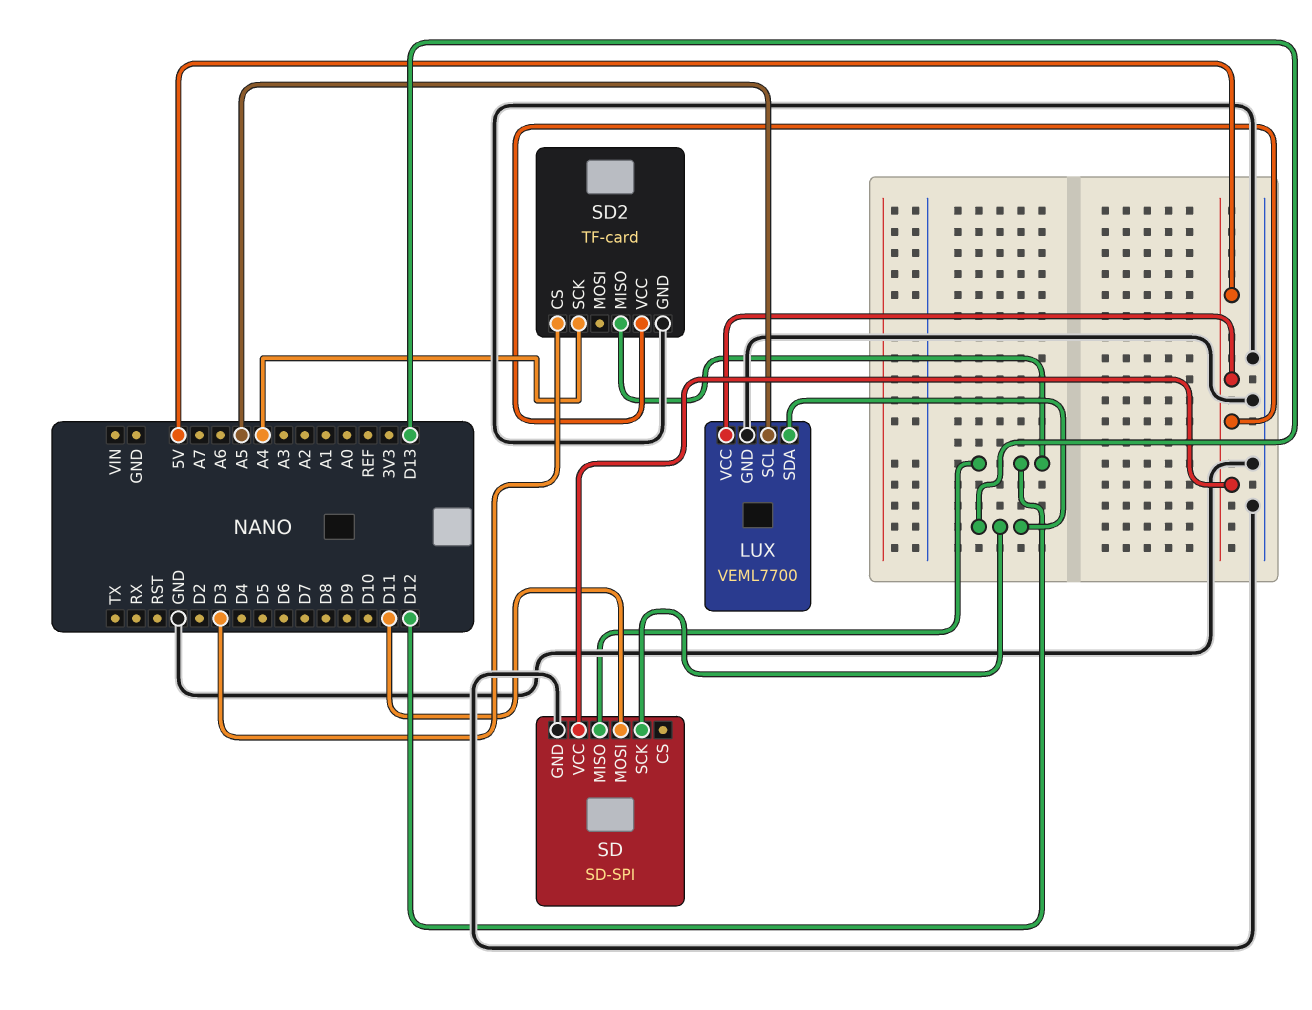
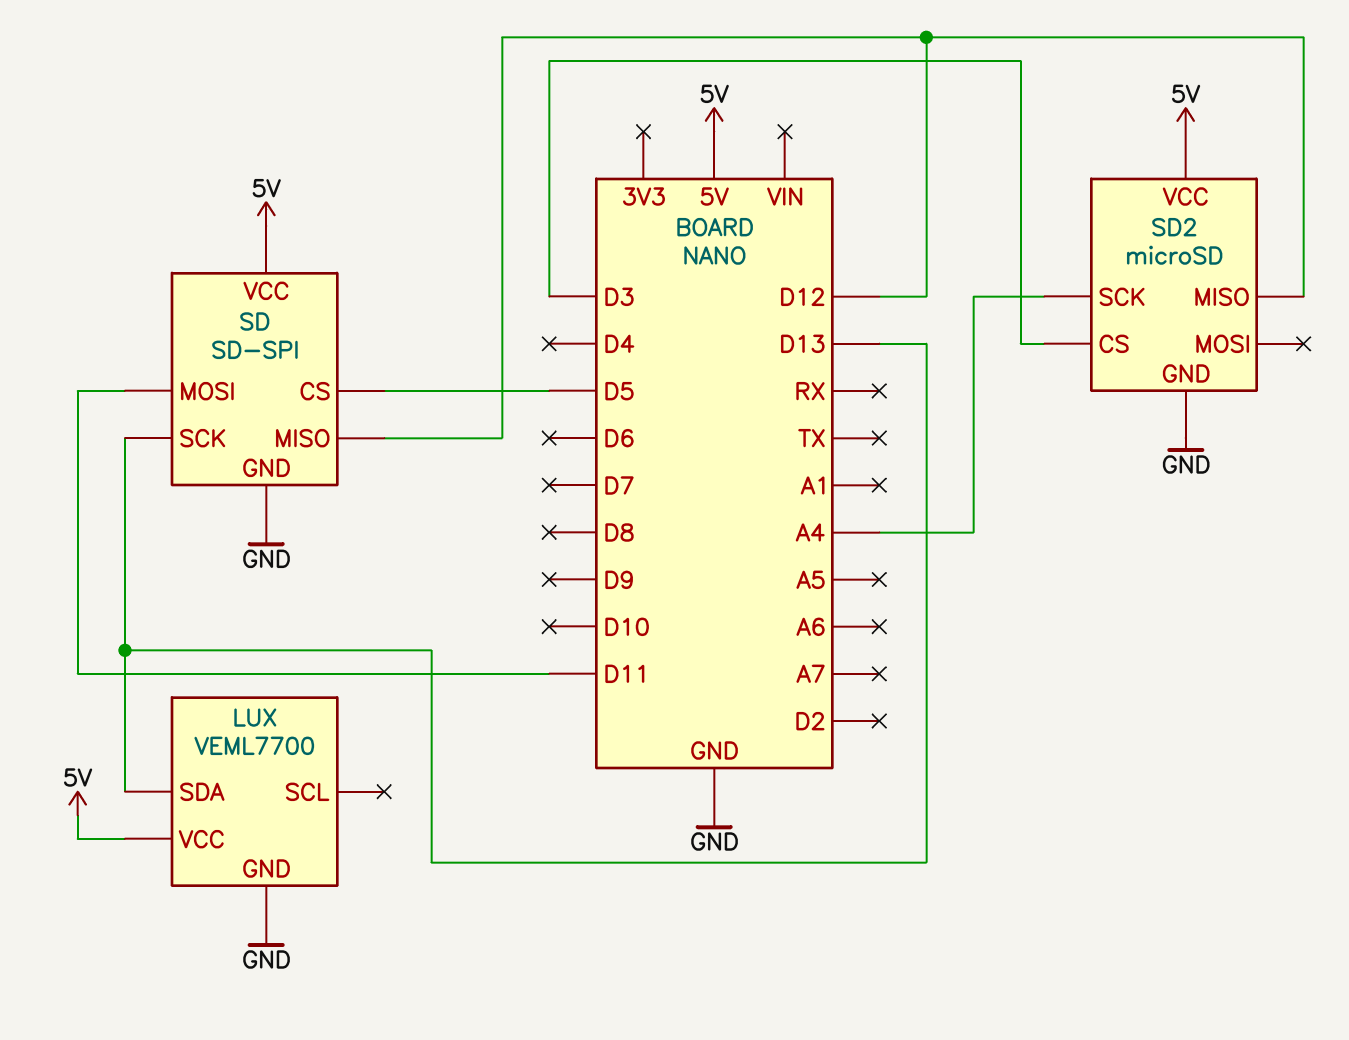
LUX pin SCL: A5 -> none
SD pin CS: none -> D5
SD2: TF-card -> microSD

